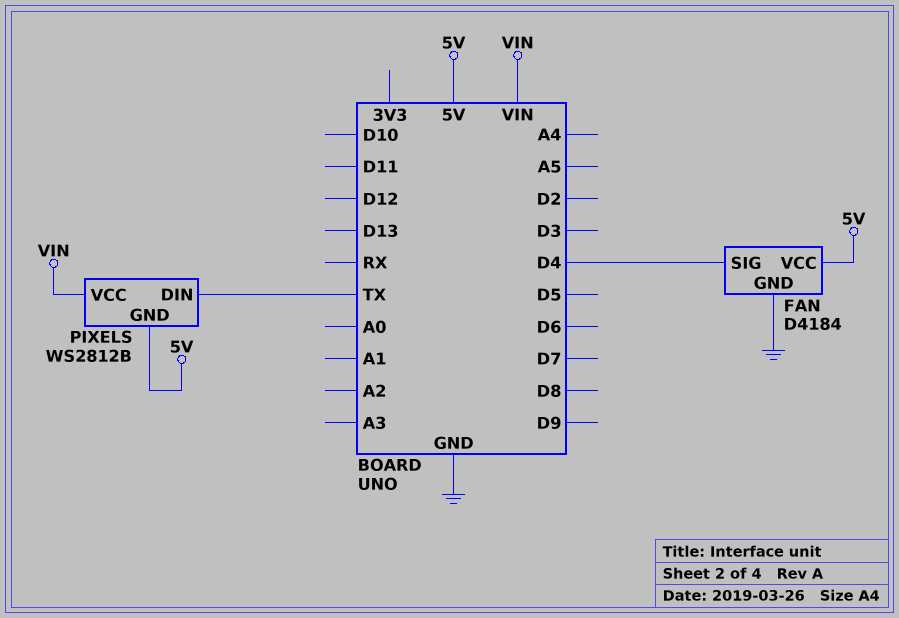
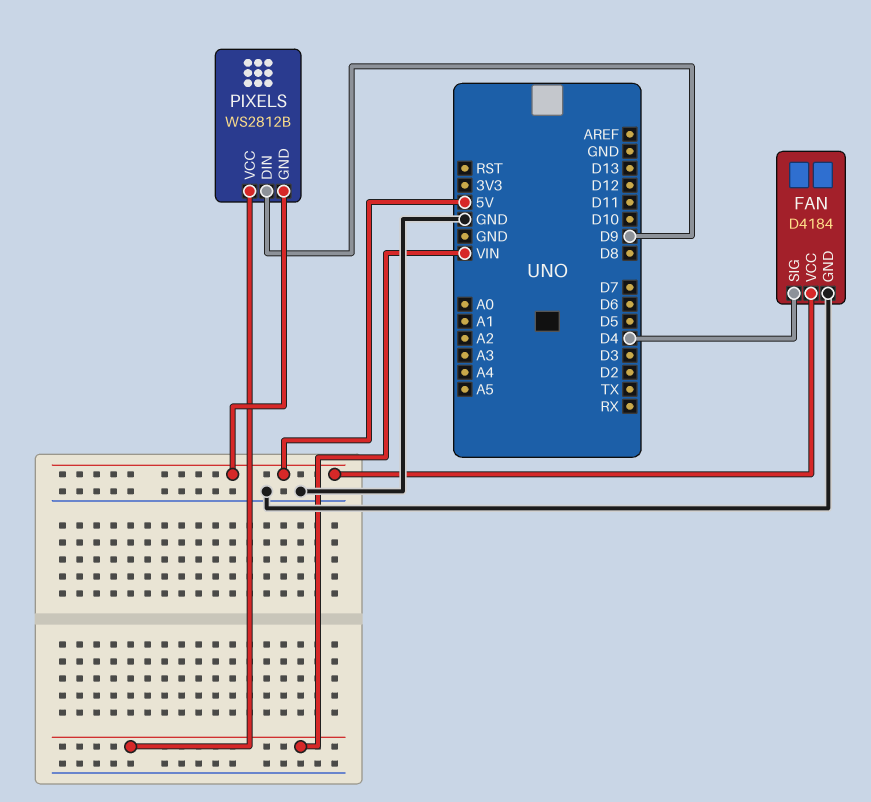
PIXELS pin DIN: TX -> D9

